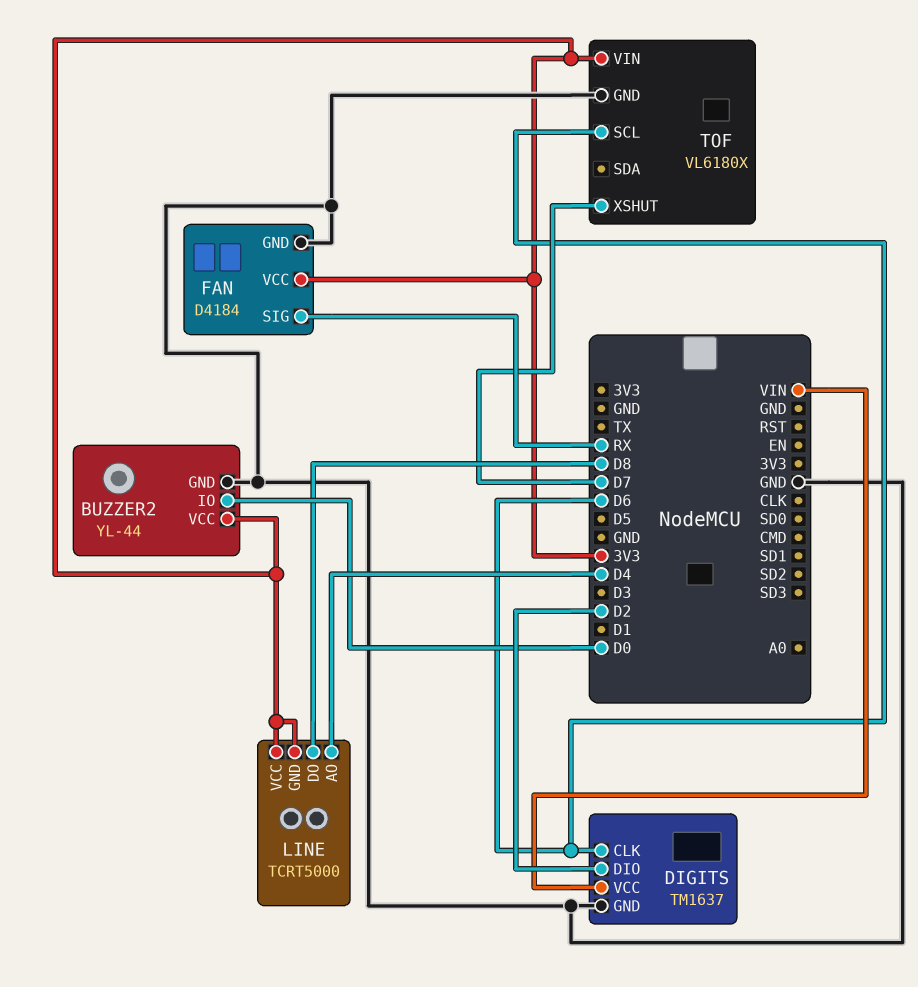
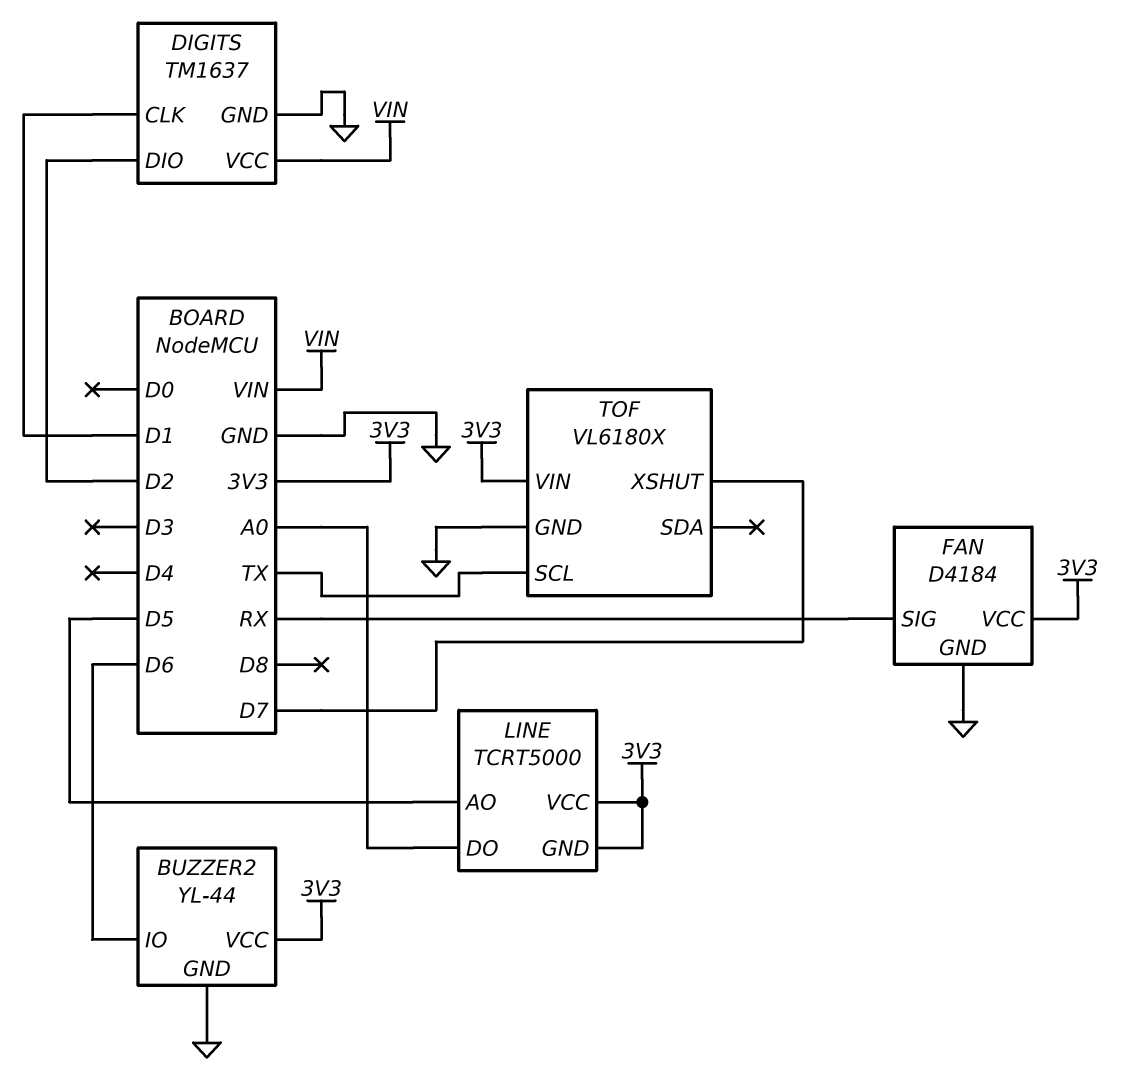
BUZZER2 pin IO: D0 -> D6
DIGITS pin CLK: D6 -> D1
LINE pin AO: D4 -> D5
LINE pin DO: D8 -> A0
TOF pin SCL: D6 -> TX

